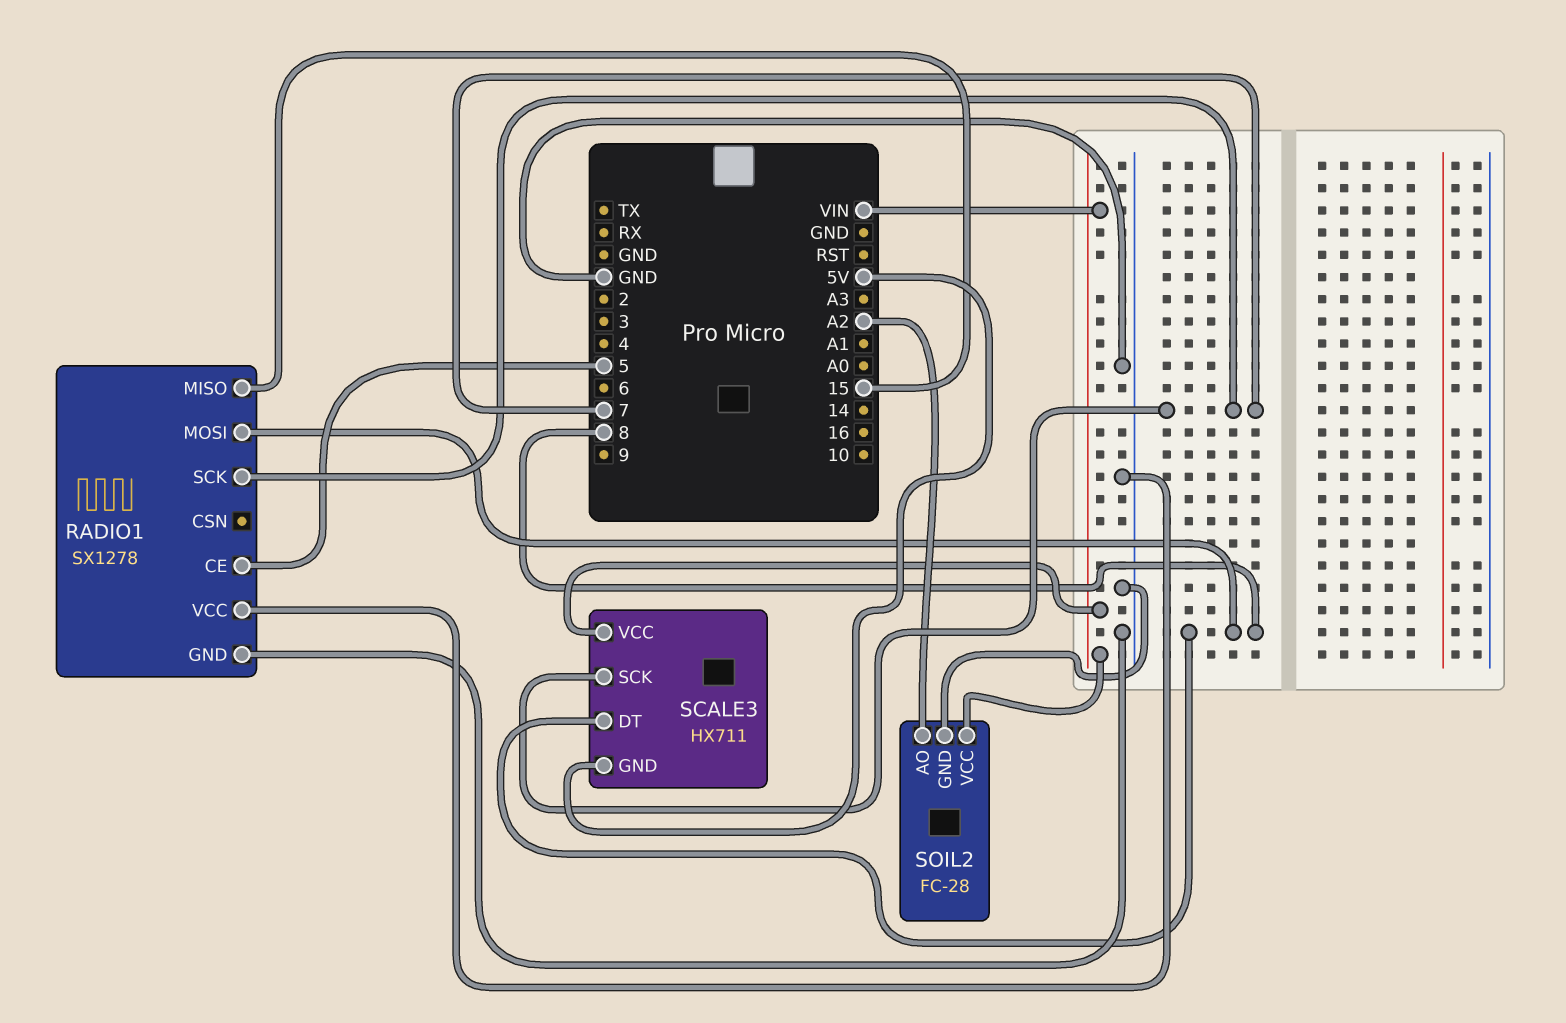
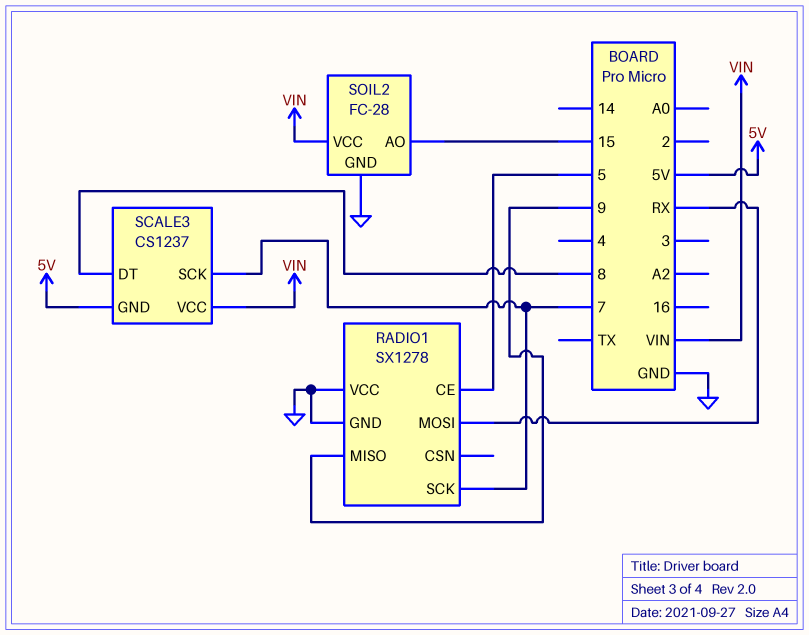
RADIO1 pin MISO: 15 -> 9
RADIO1 pin MOSI: 8 -> RX
SCALE3: HX711 -> CS1237
SOIL2 pin AO: A2 -> 15

